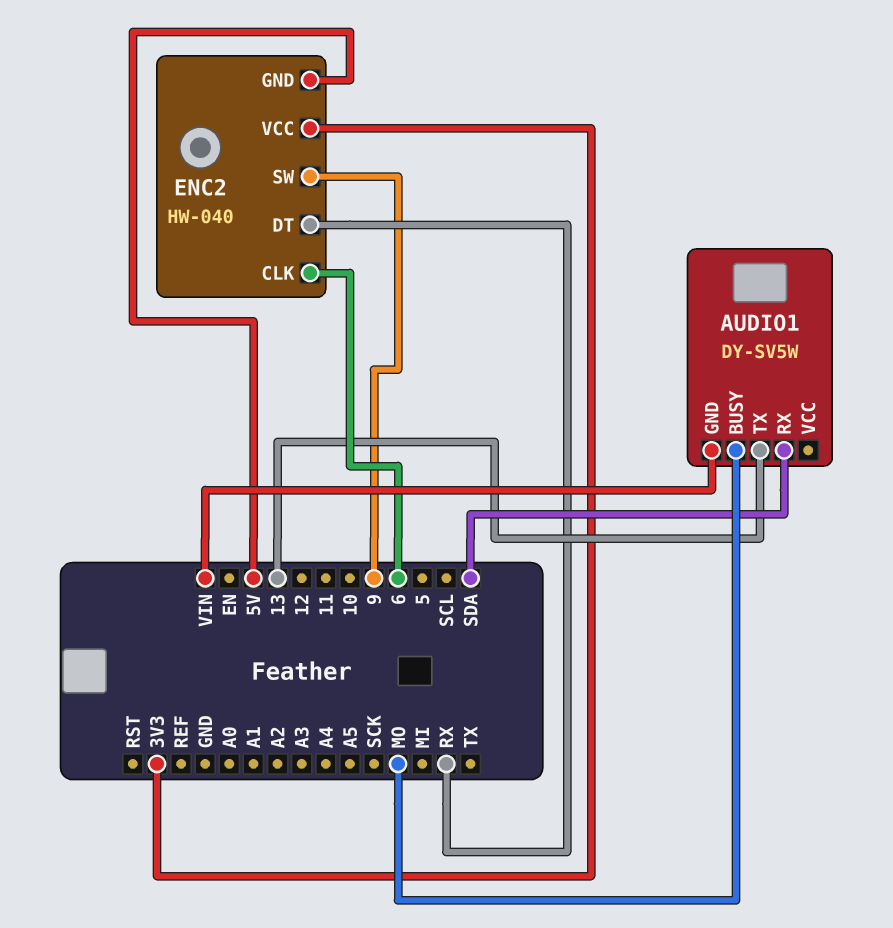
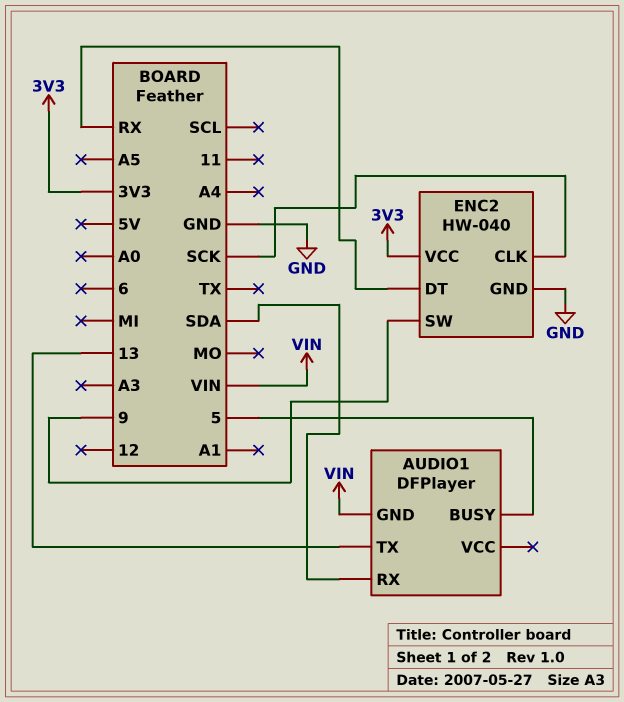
AUDIO1: DY-SV5W -> DFPlayer
AUDIO1 pin BUSY: MO -> 5
ENC2 pin CLK: 6 -> SCK
ENC2 pin GND: 5V -> GND

